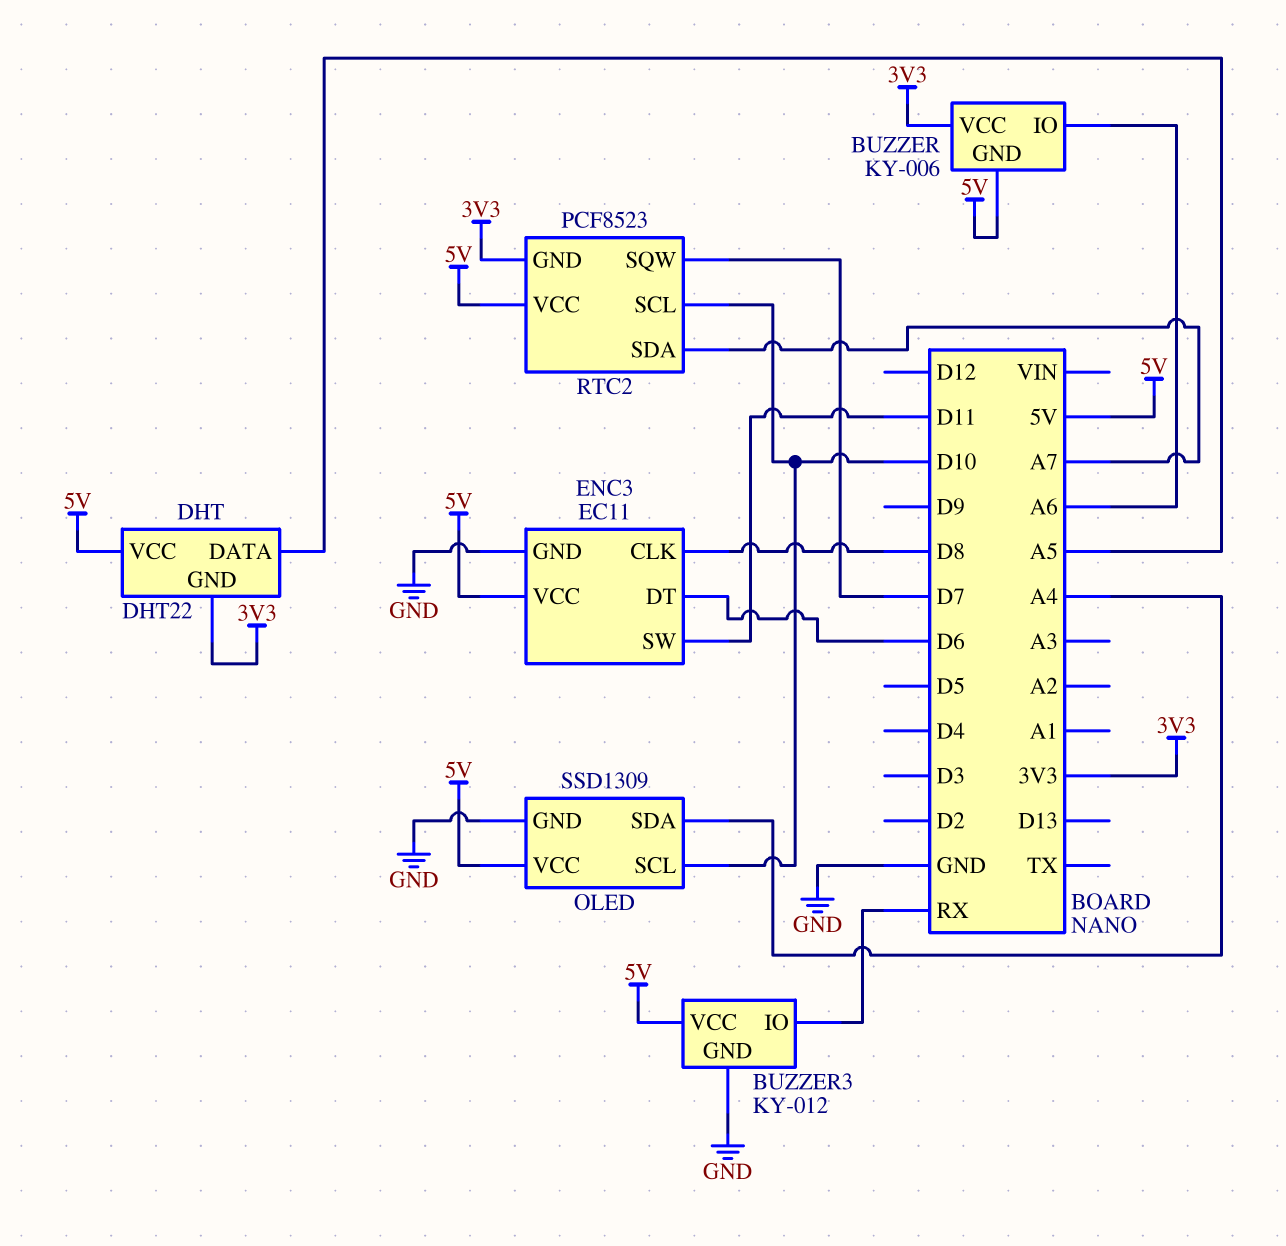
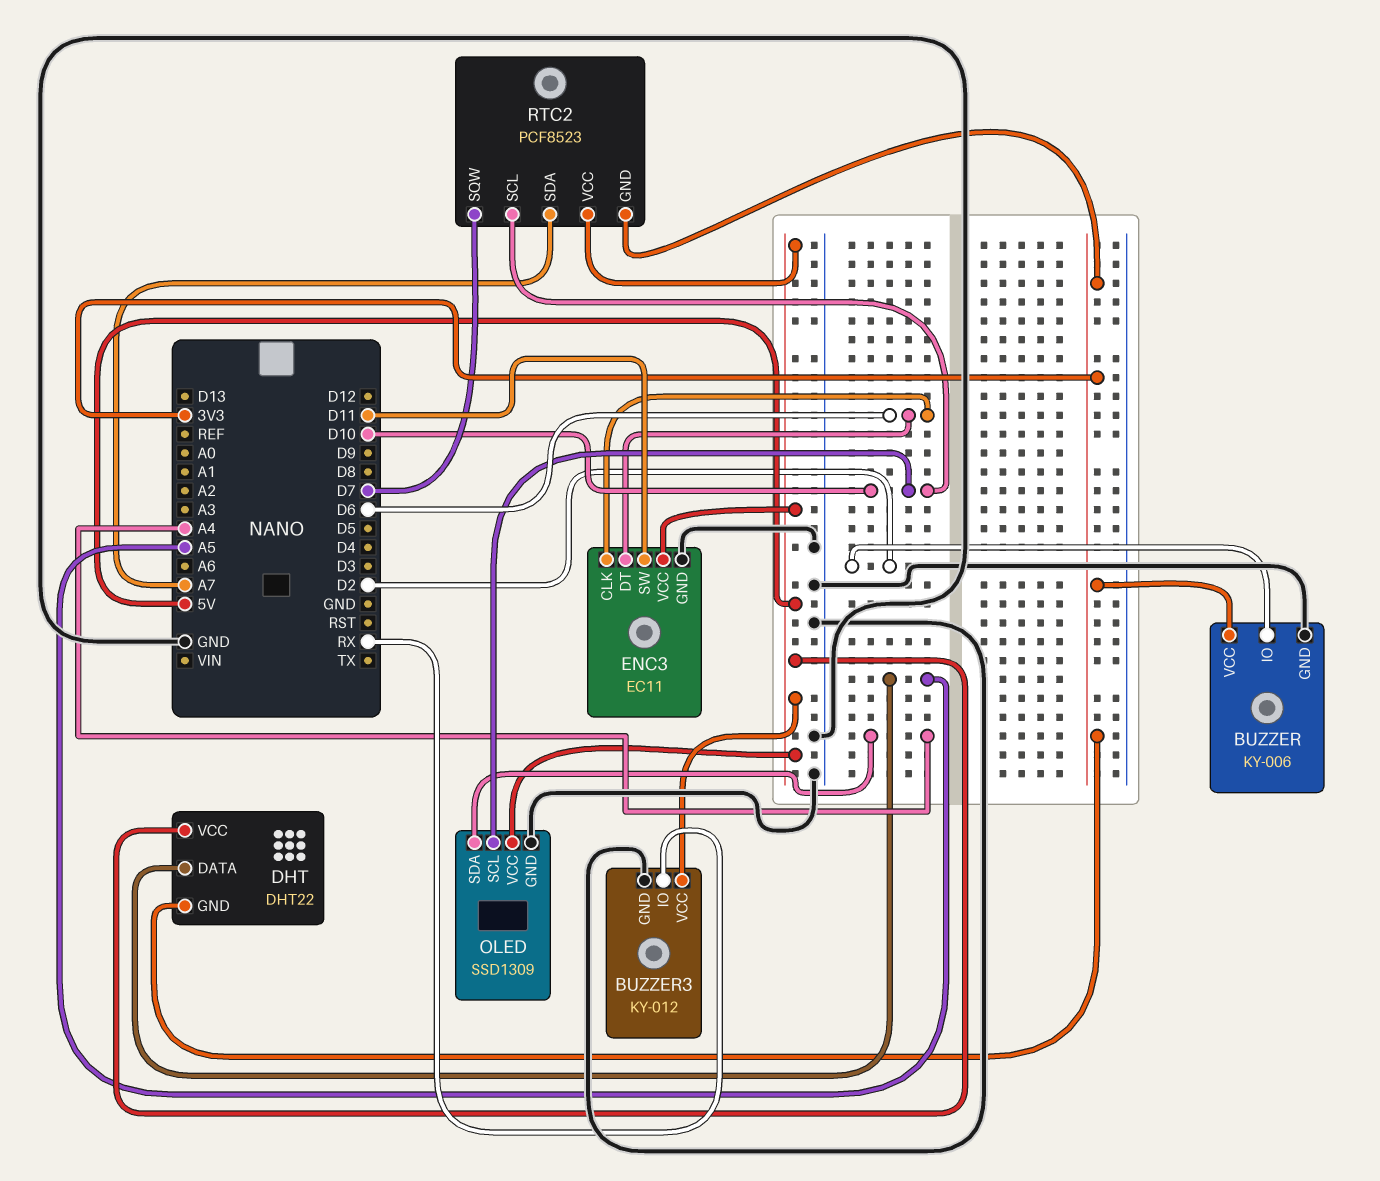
BUZZER pin GND: 5V -> GND
BUZZER pin IO: A6 -> D2
ENC3 pin CLK: D8 -> D6

